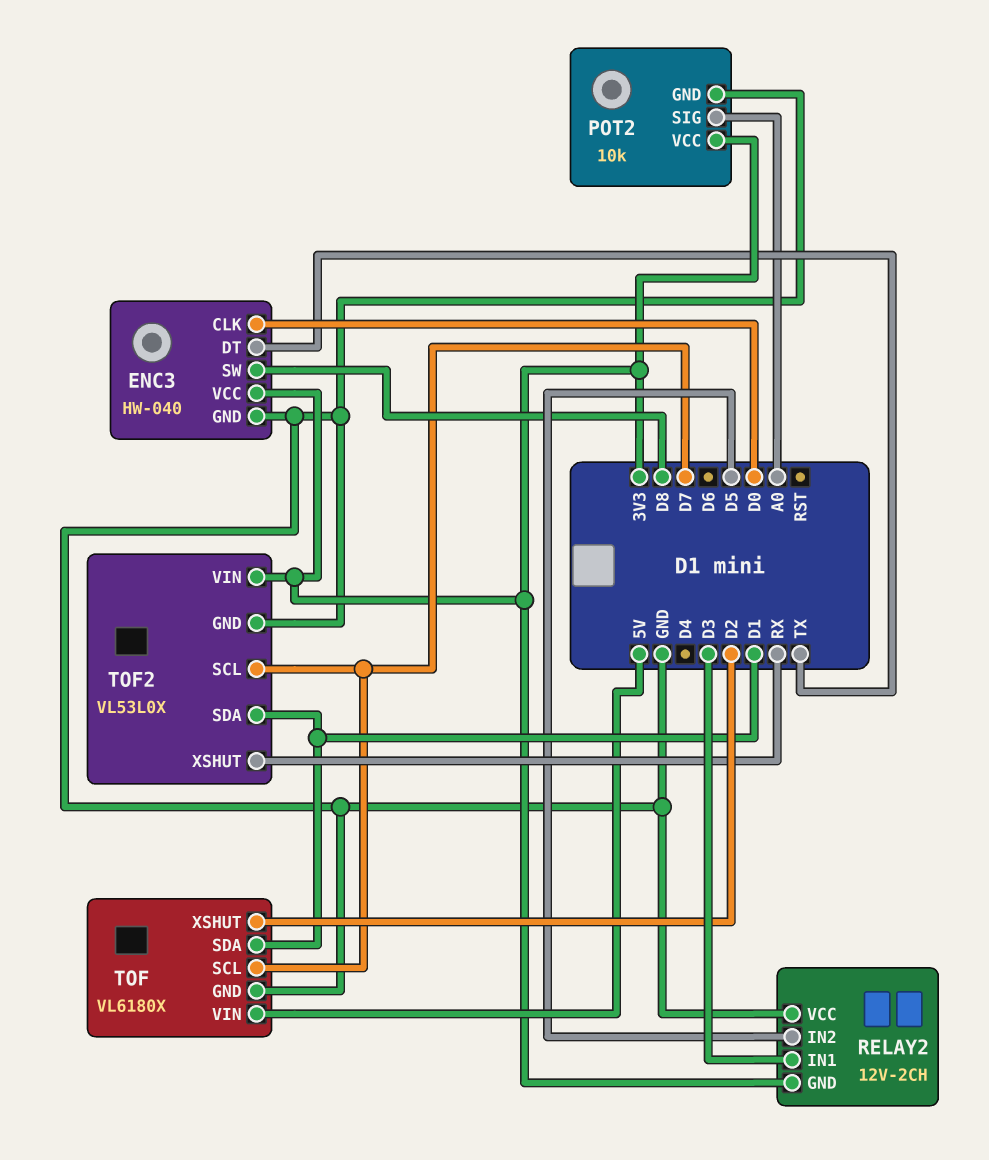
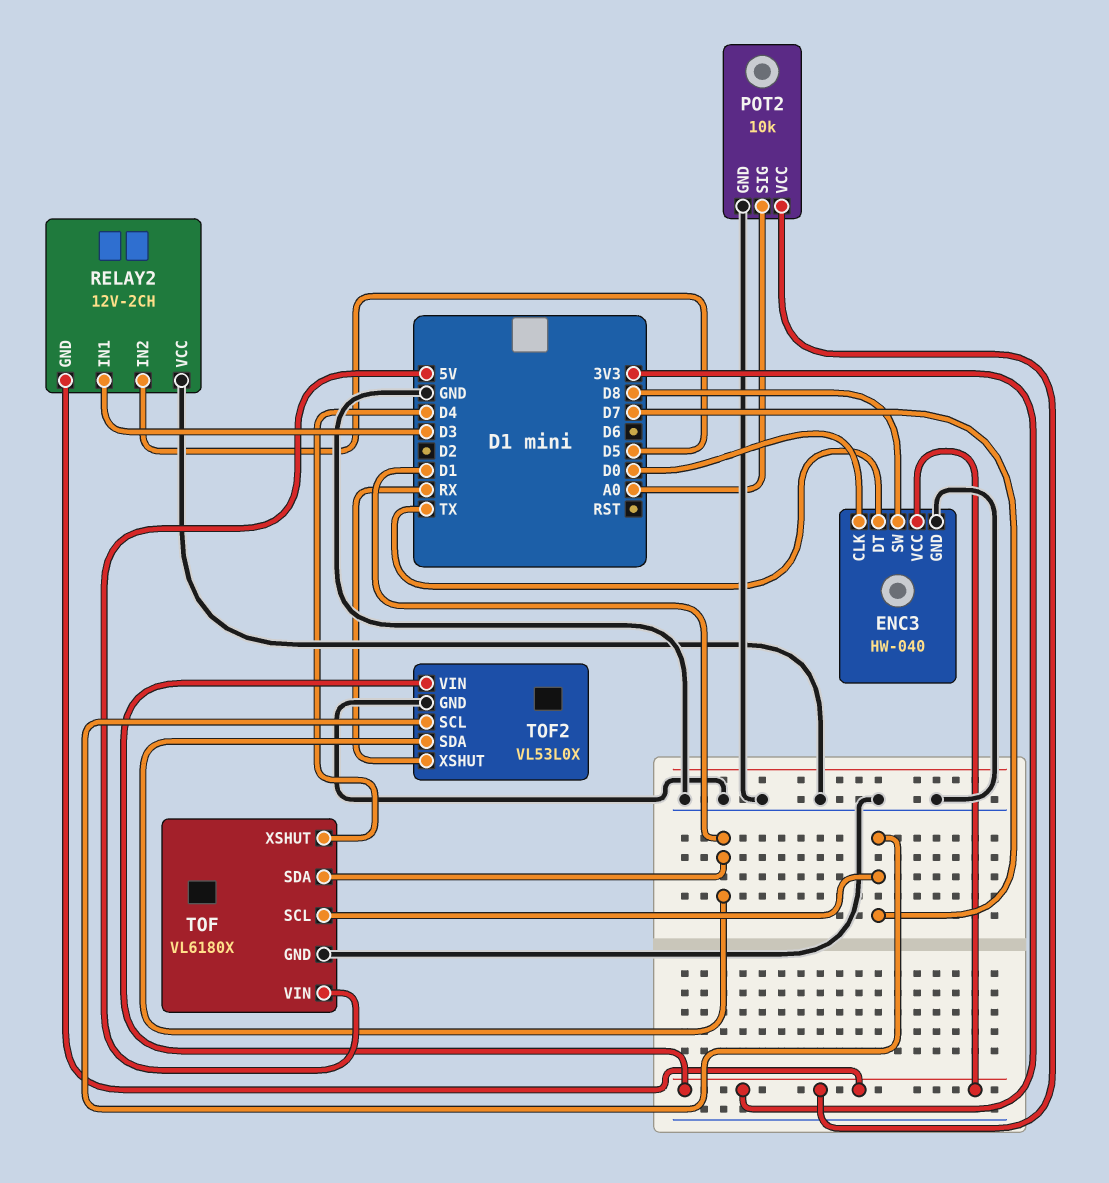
TOF pin XSHUT: D2 -> D4

